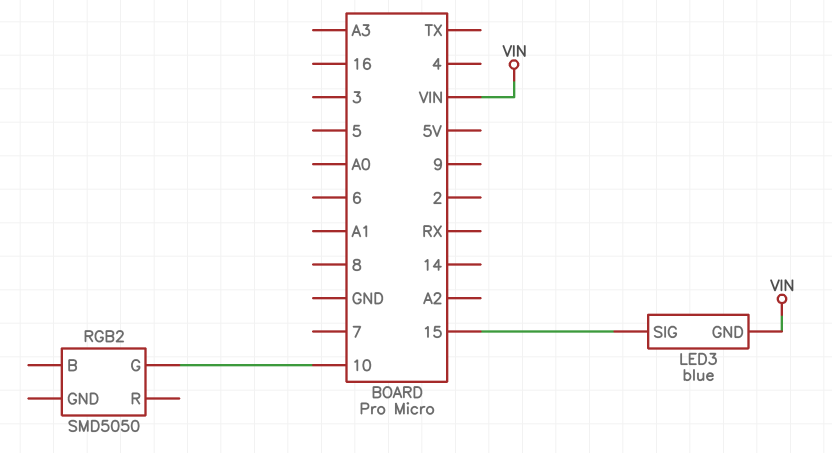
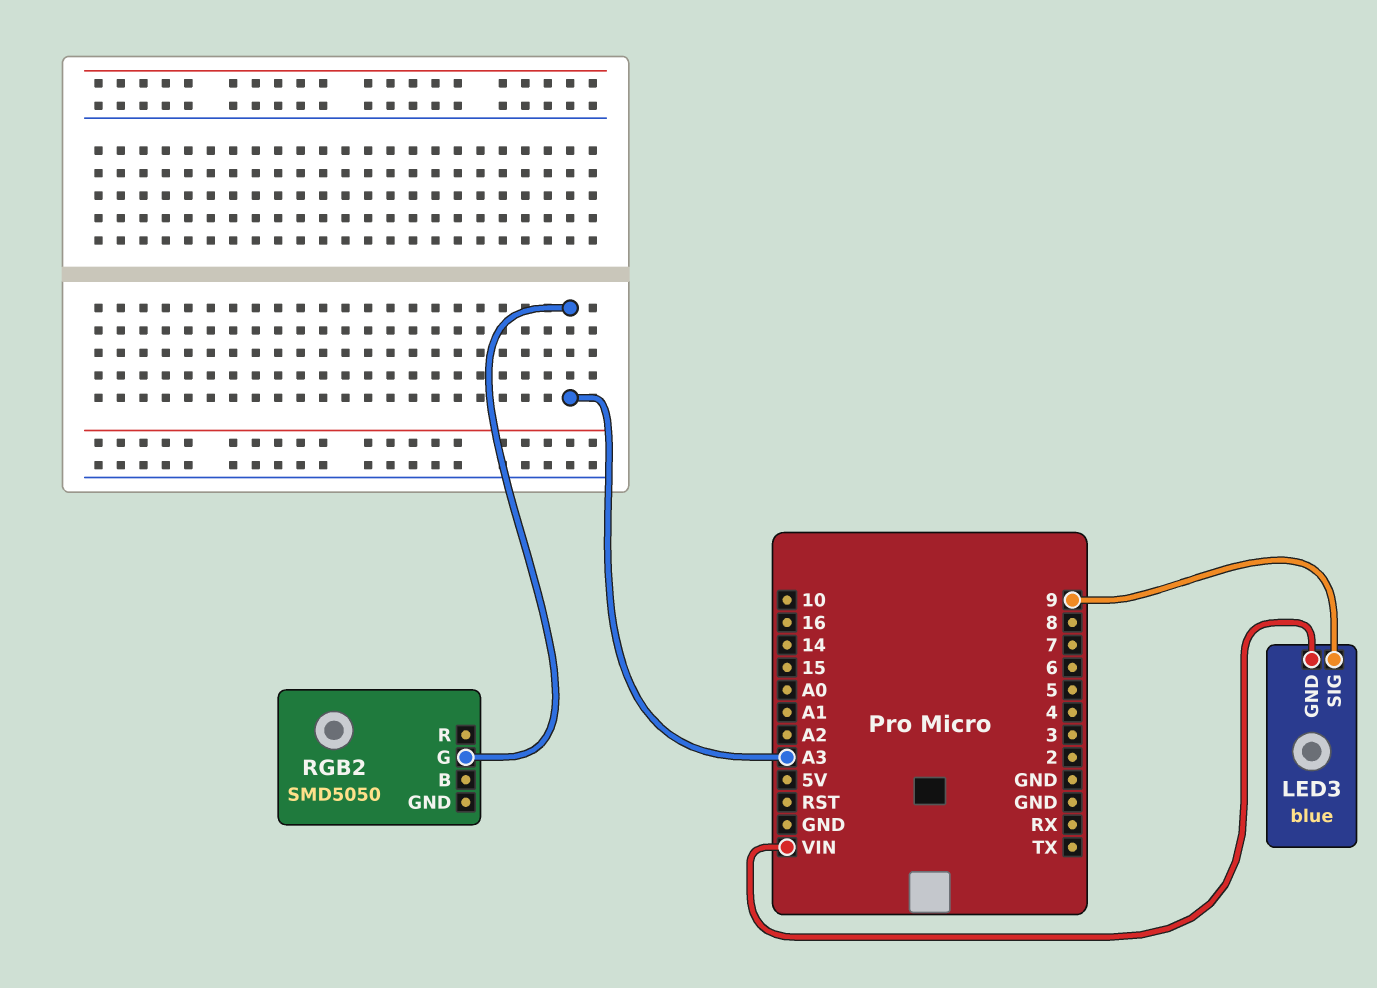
LED3 pin SIG: 15 -> 9
RGB2 pin G: 10 -> A3

